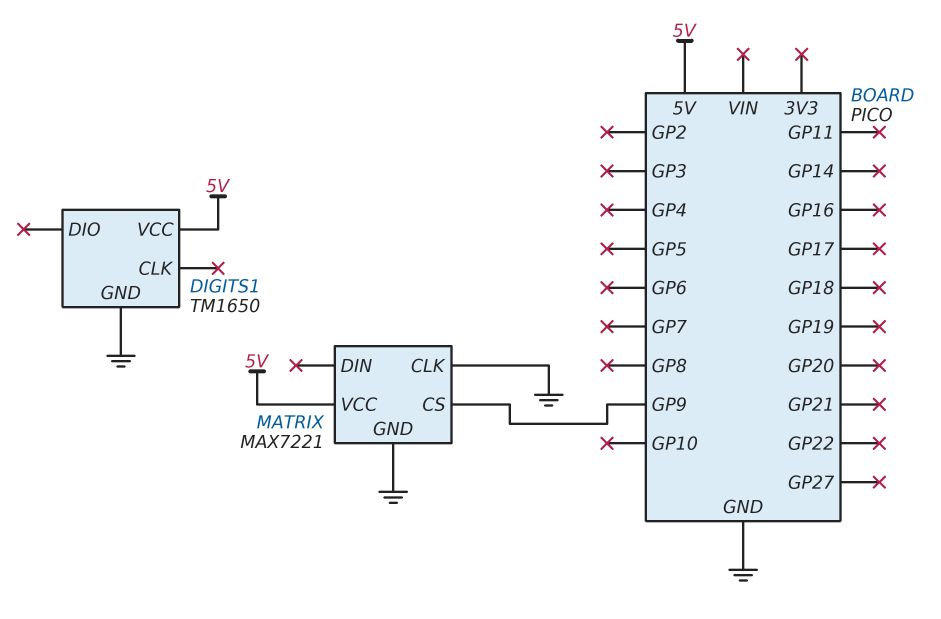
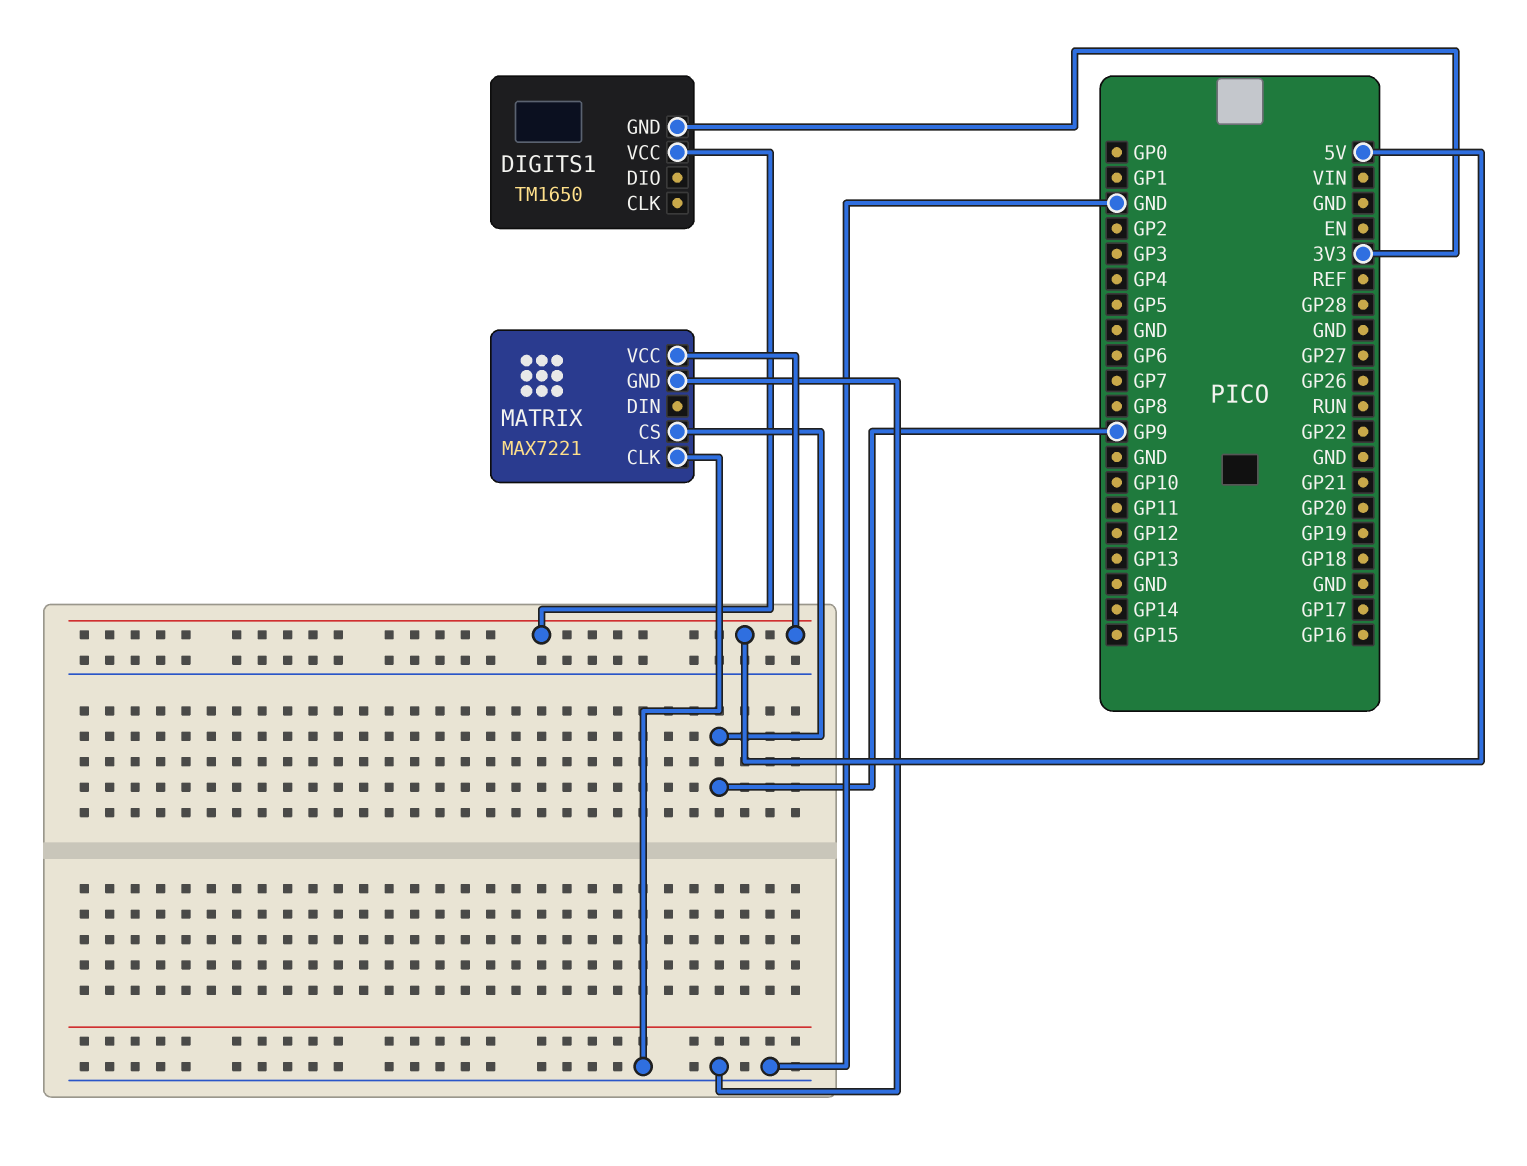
DIGITS1 pin GND: GND -> 3V3

